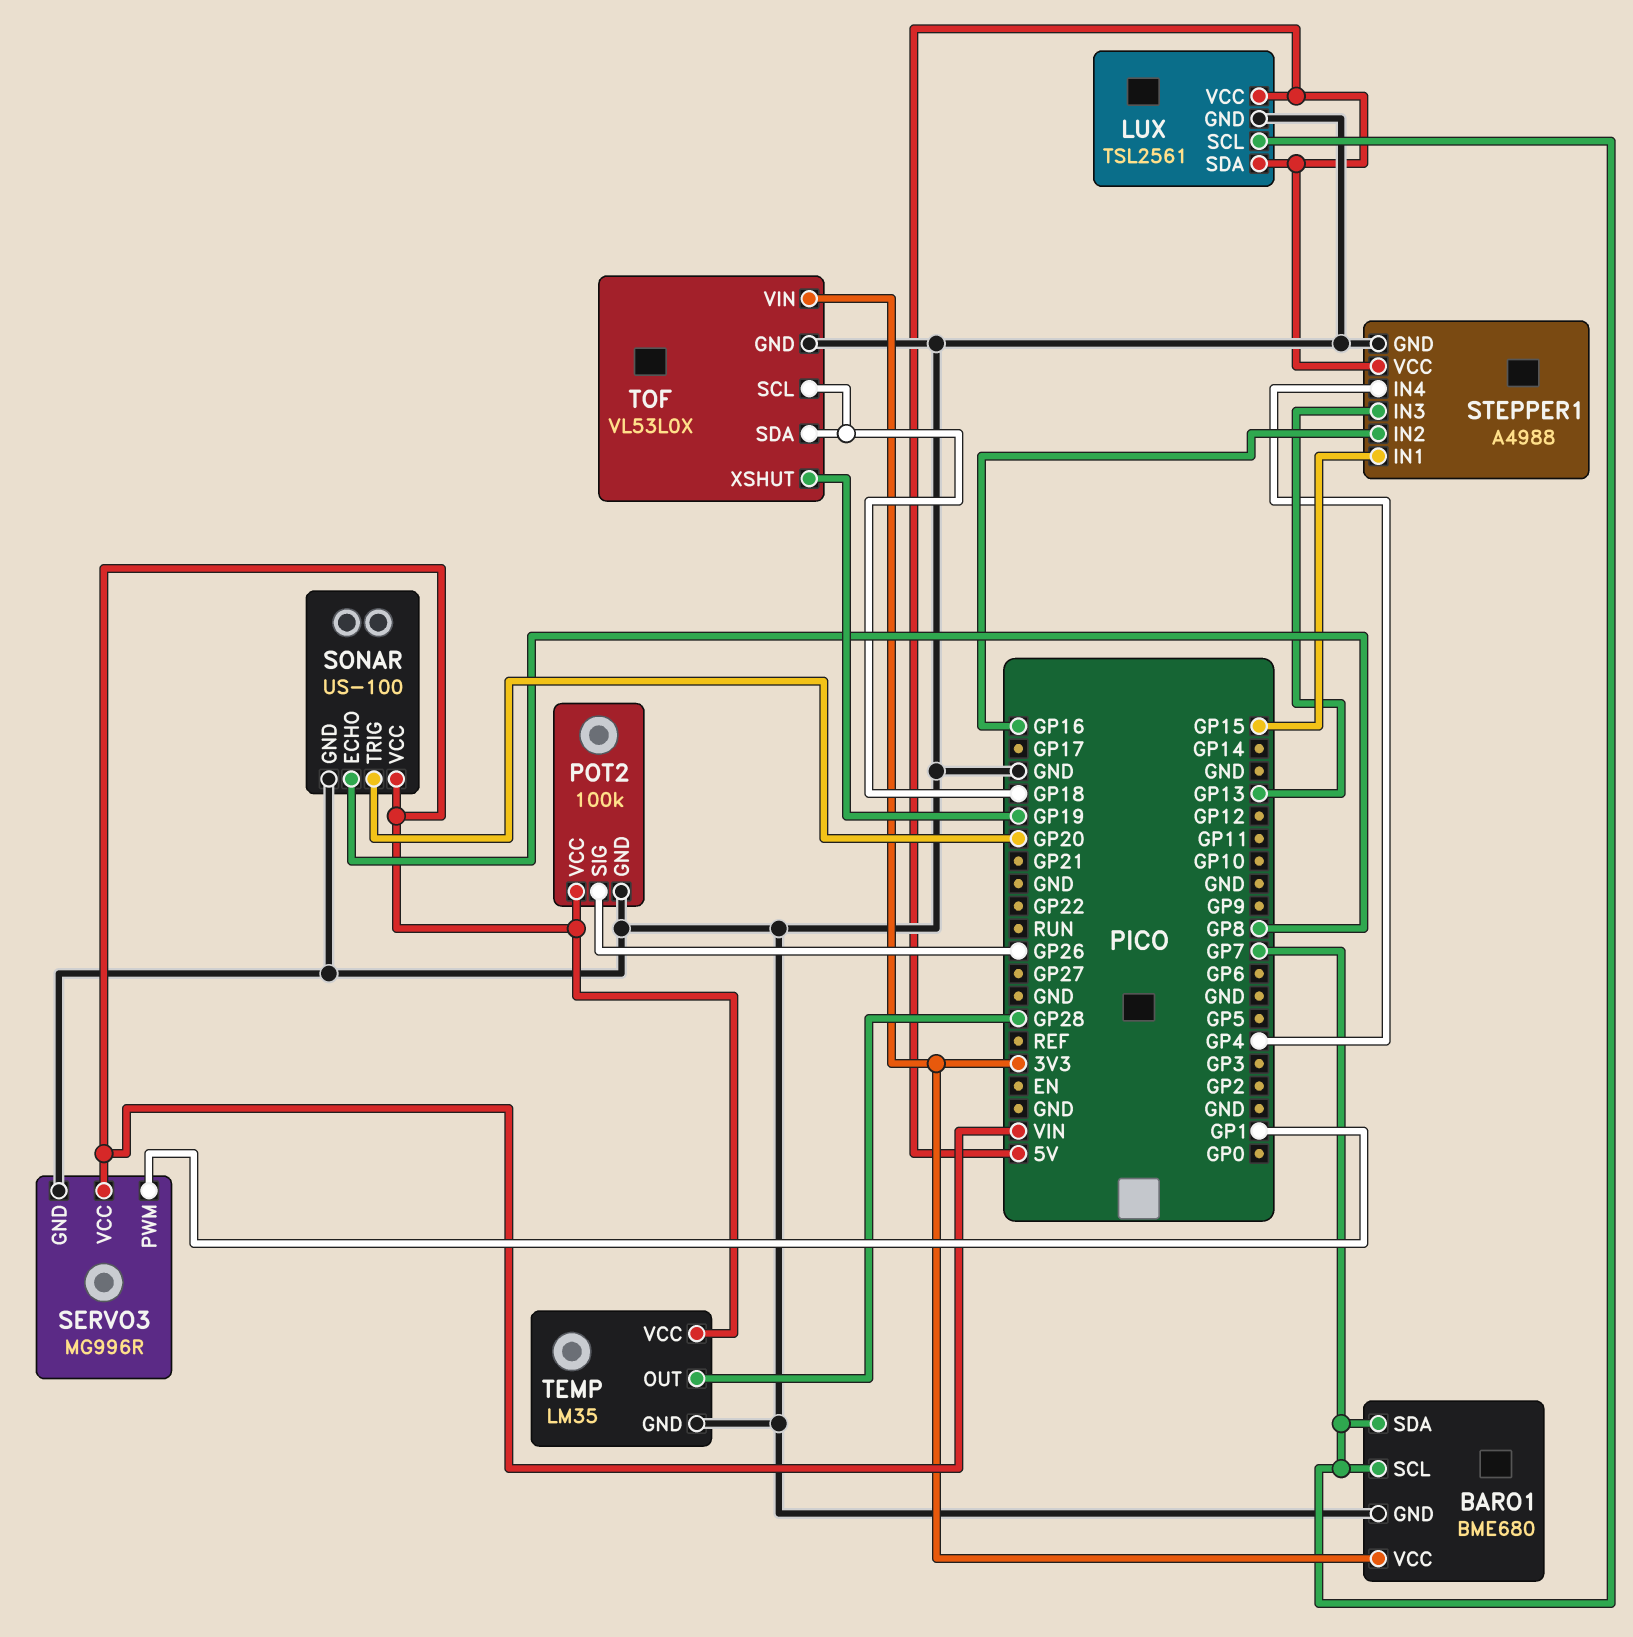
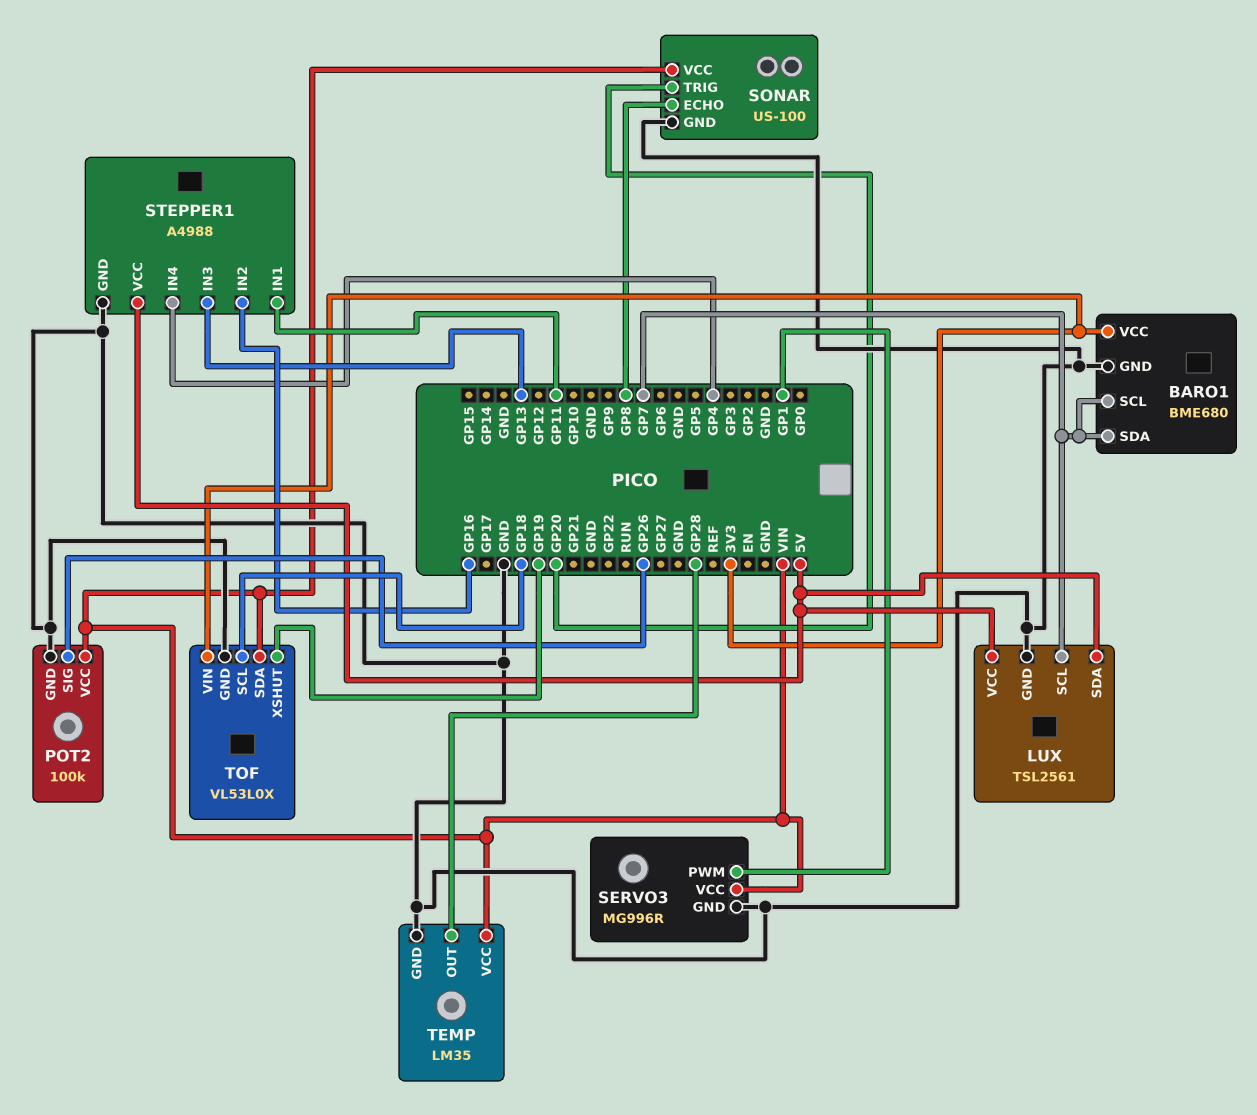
STEPPER1 pin IN1: GP15 -> GP11
TOF pin SDA: GP18 -> VIN

